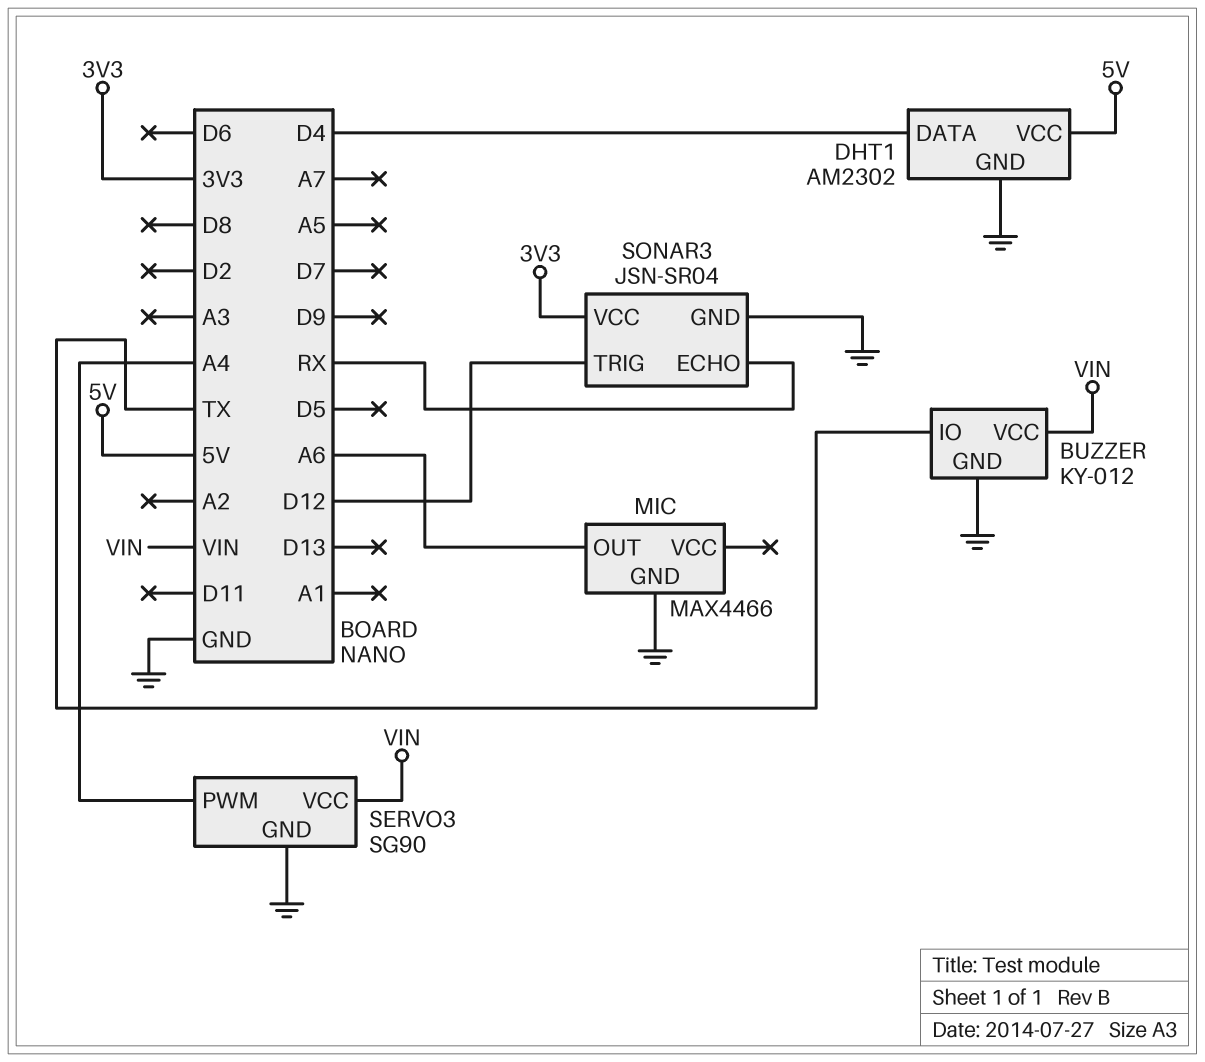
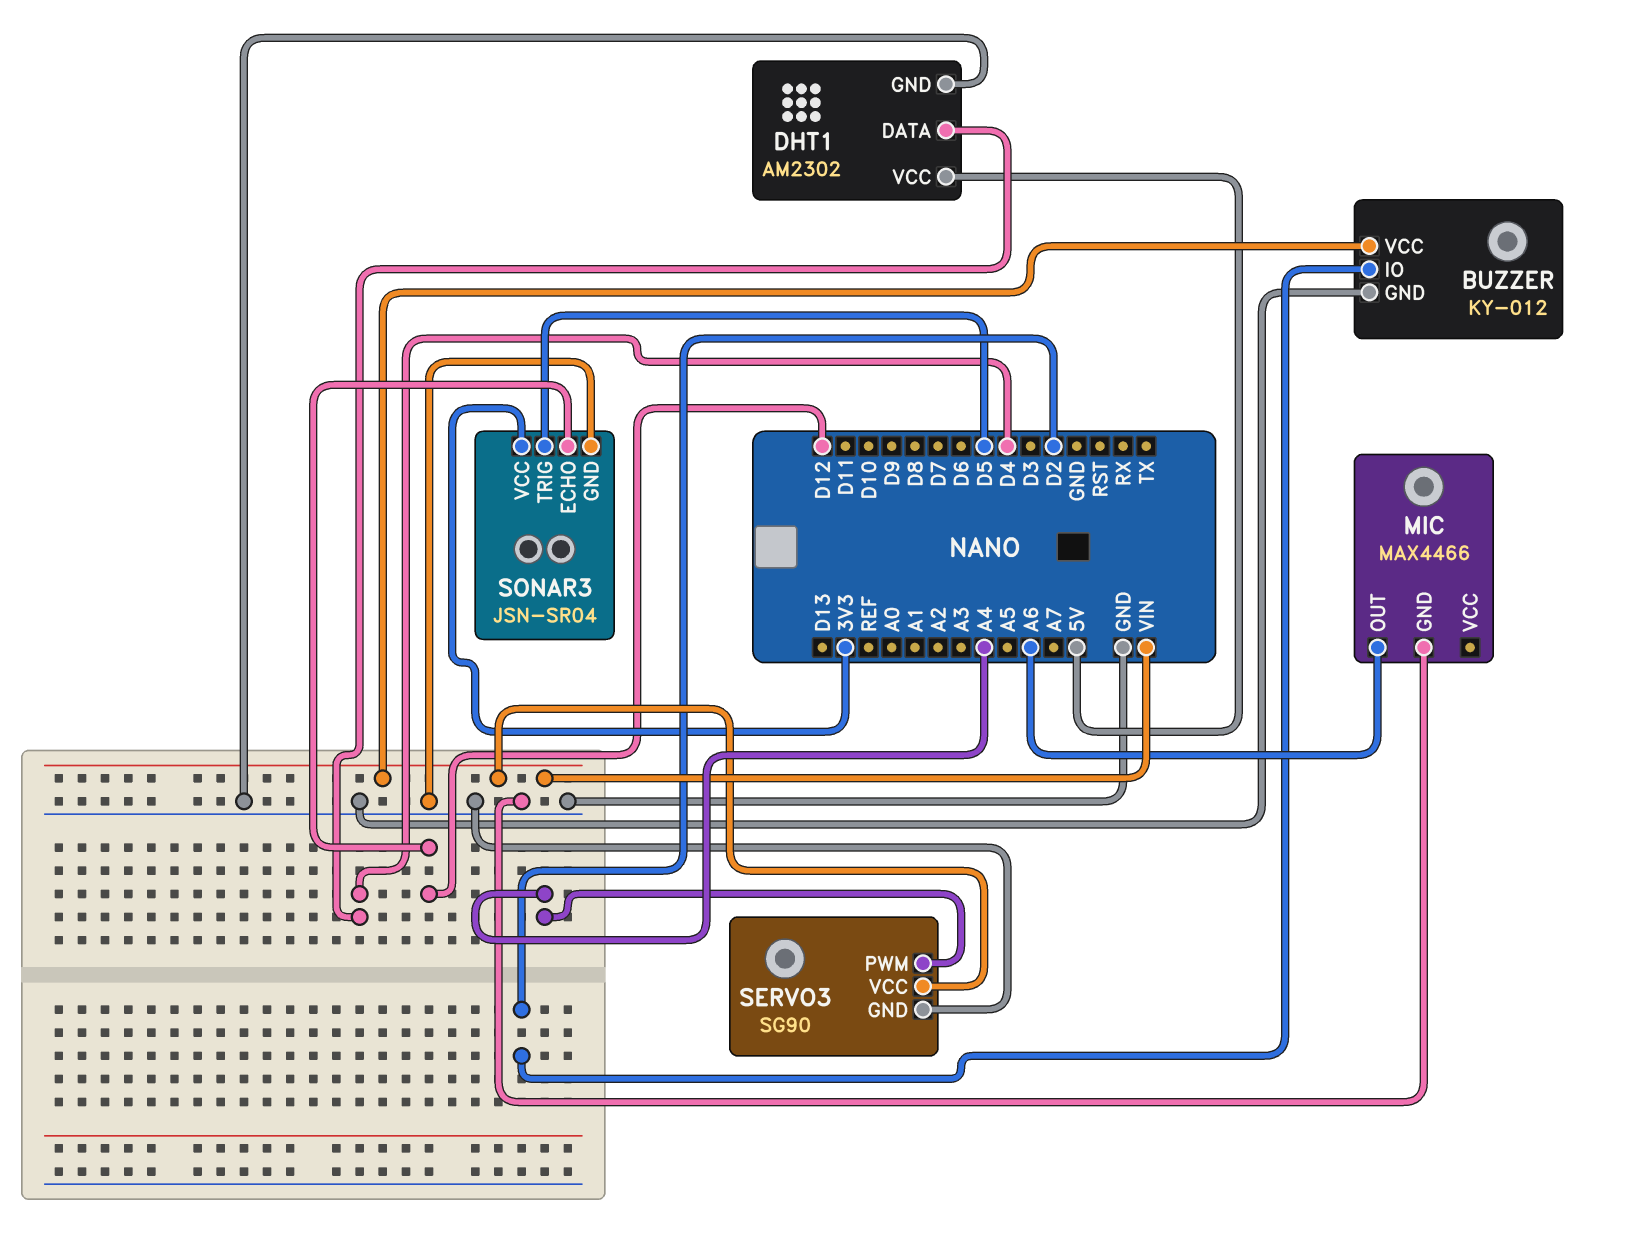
BUZZER pin IO: TX -> D2
SONAR3 pin ECHO: RX -> D12
SONAR3 pin TRIG: D12 -> D5

